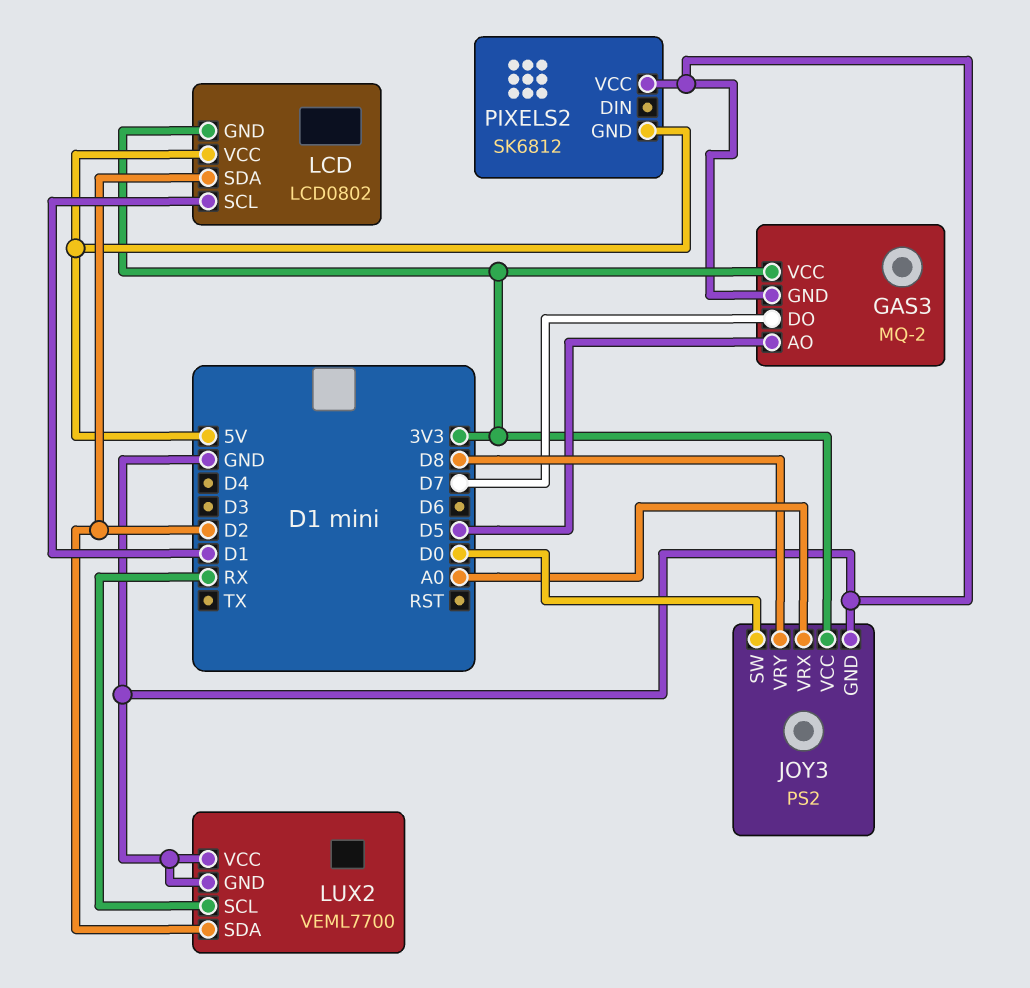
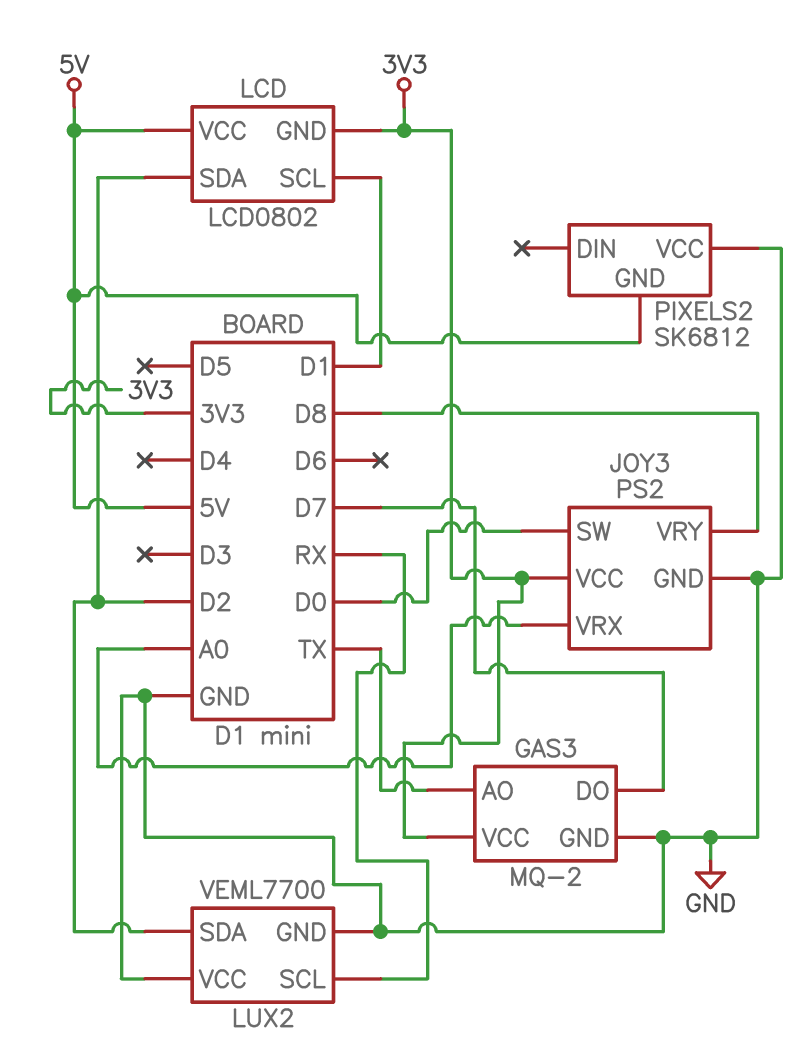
GAS3 pin AO: D5 -> TX

